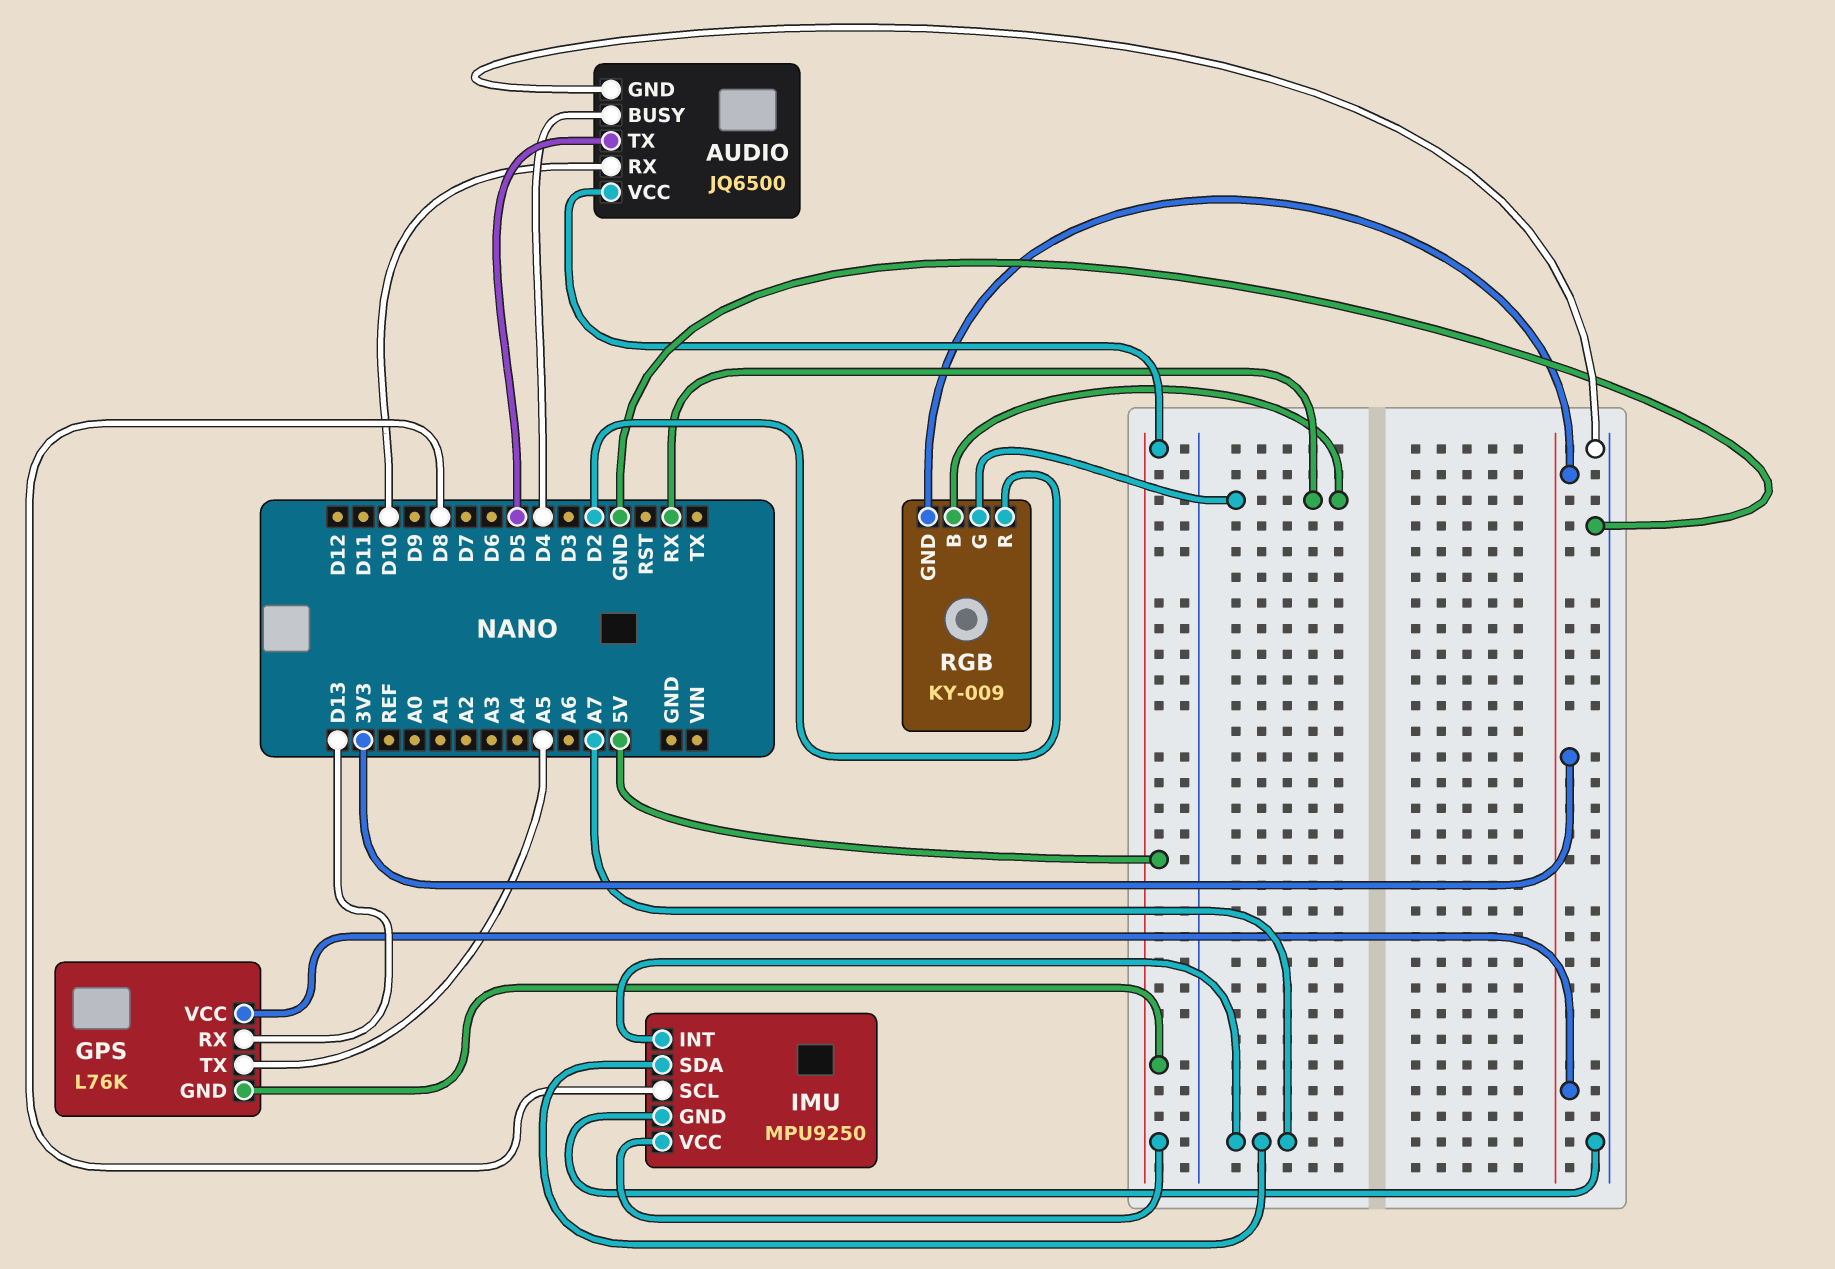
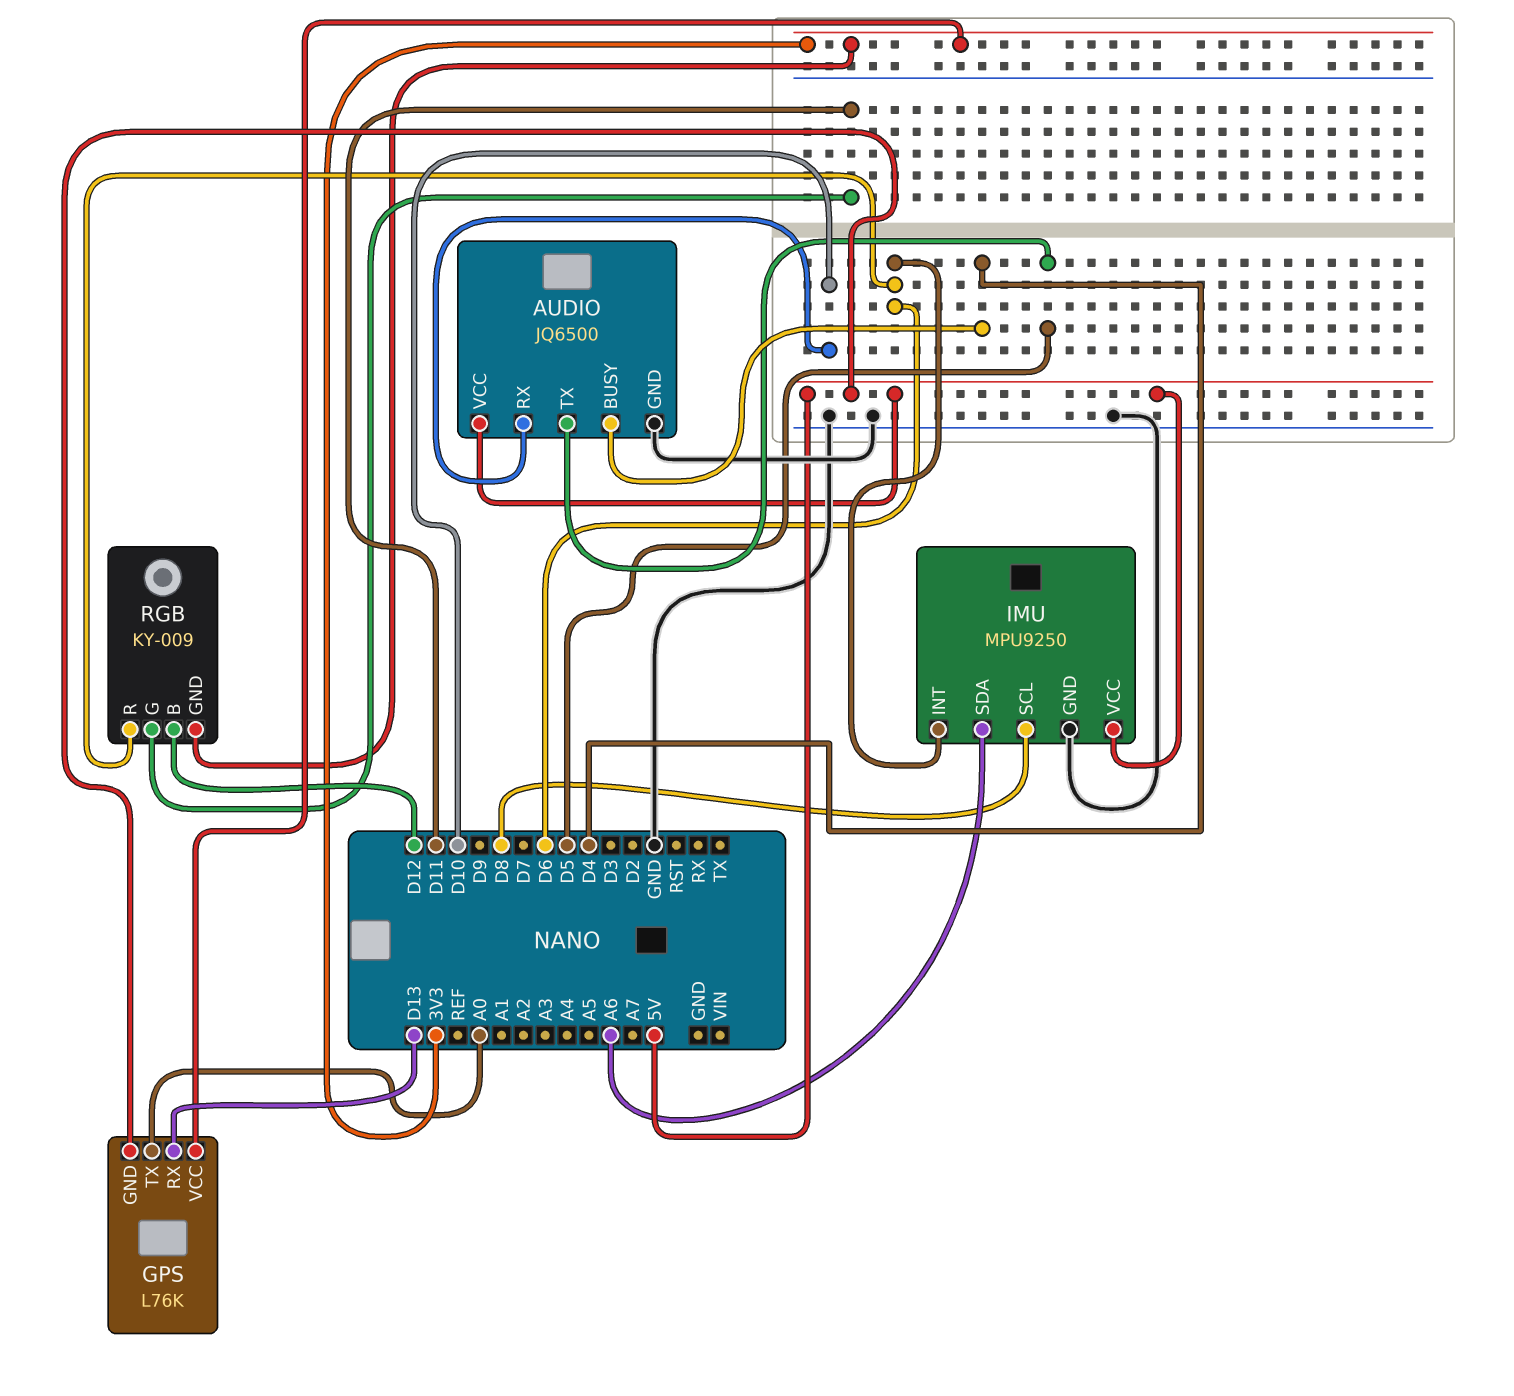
GPS pin TX: A5 -> A0
IMU pin INT: A7 -> D6
IMU pin SDA: A7 -> A6
RGB pin B: RX -> D12
RGB pin G: RX -> D11
RGB pin R: D2 -> D6

